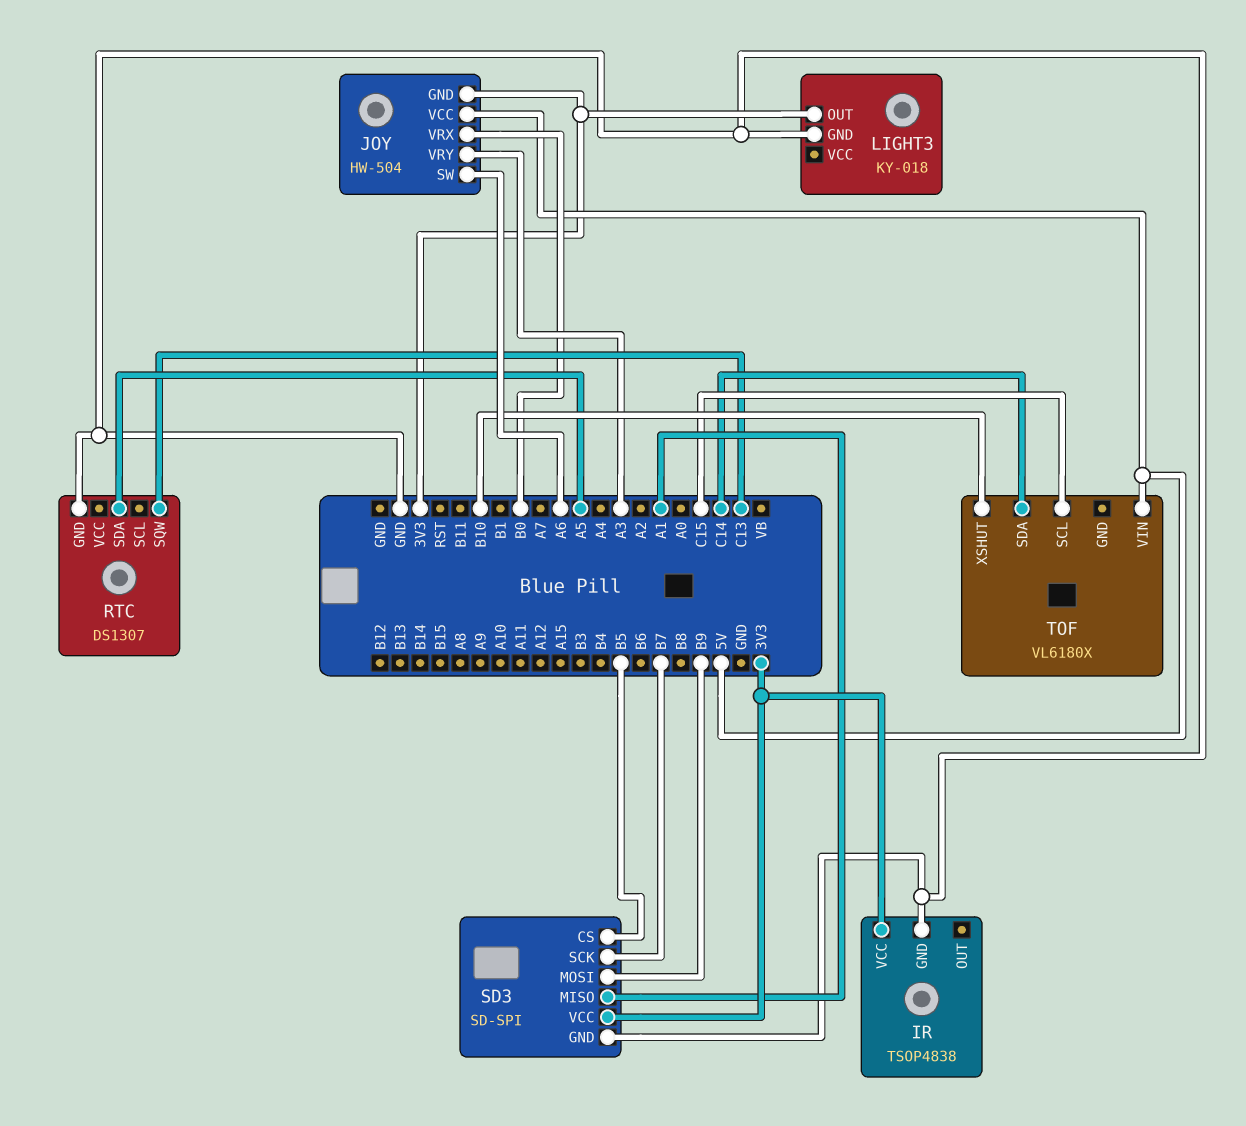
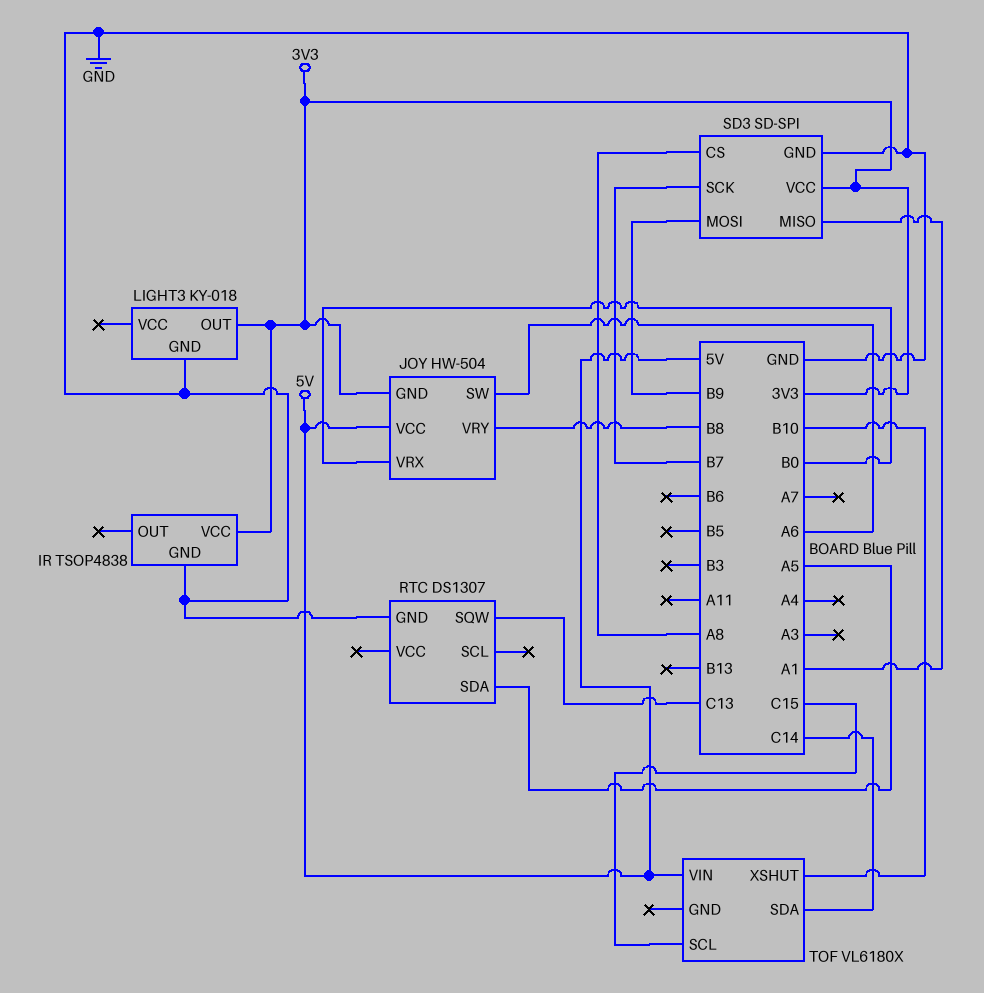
JOY pin VRY: A3 -> B8
SD3 pin CS: B5 -> A8

